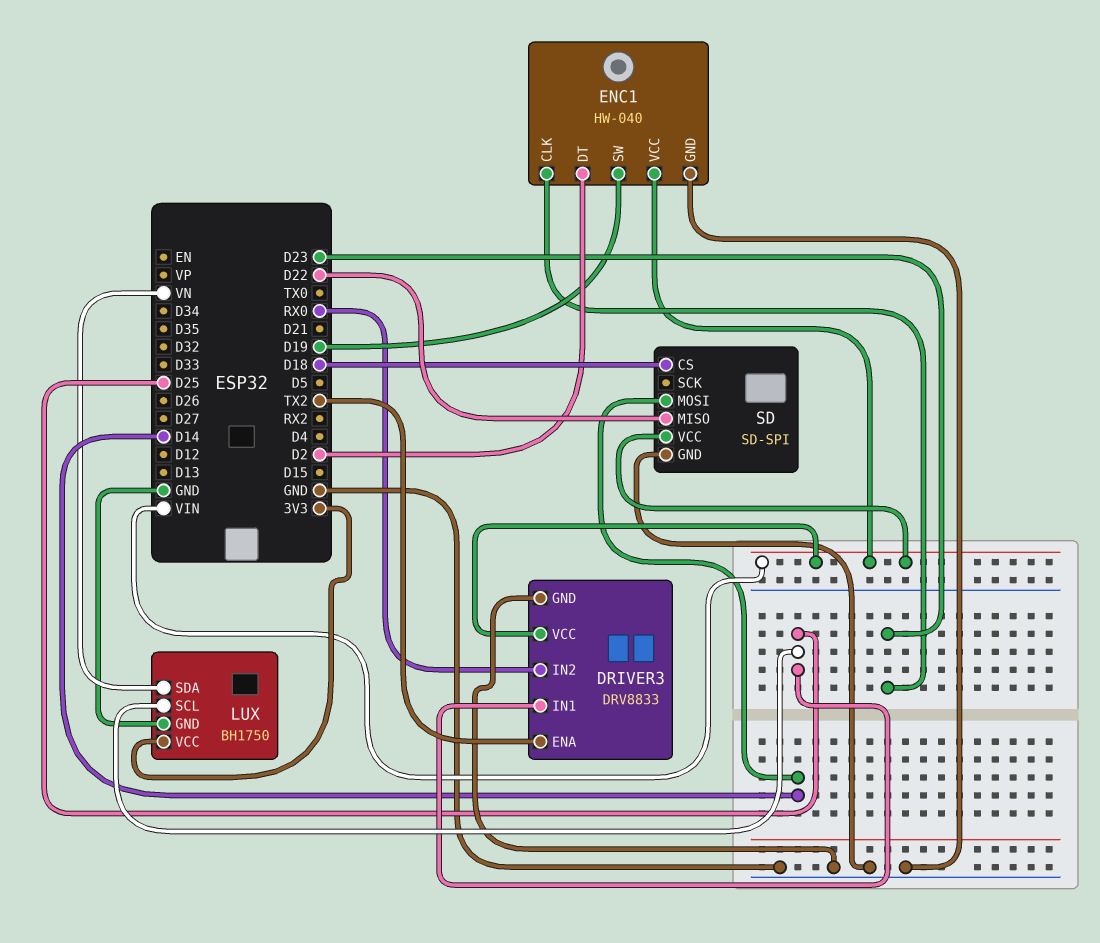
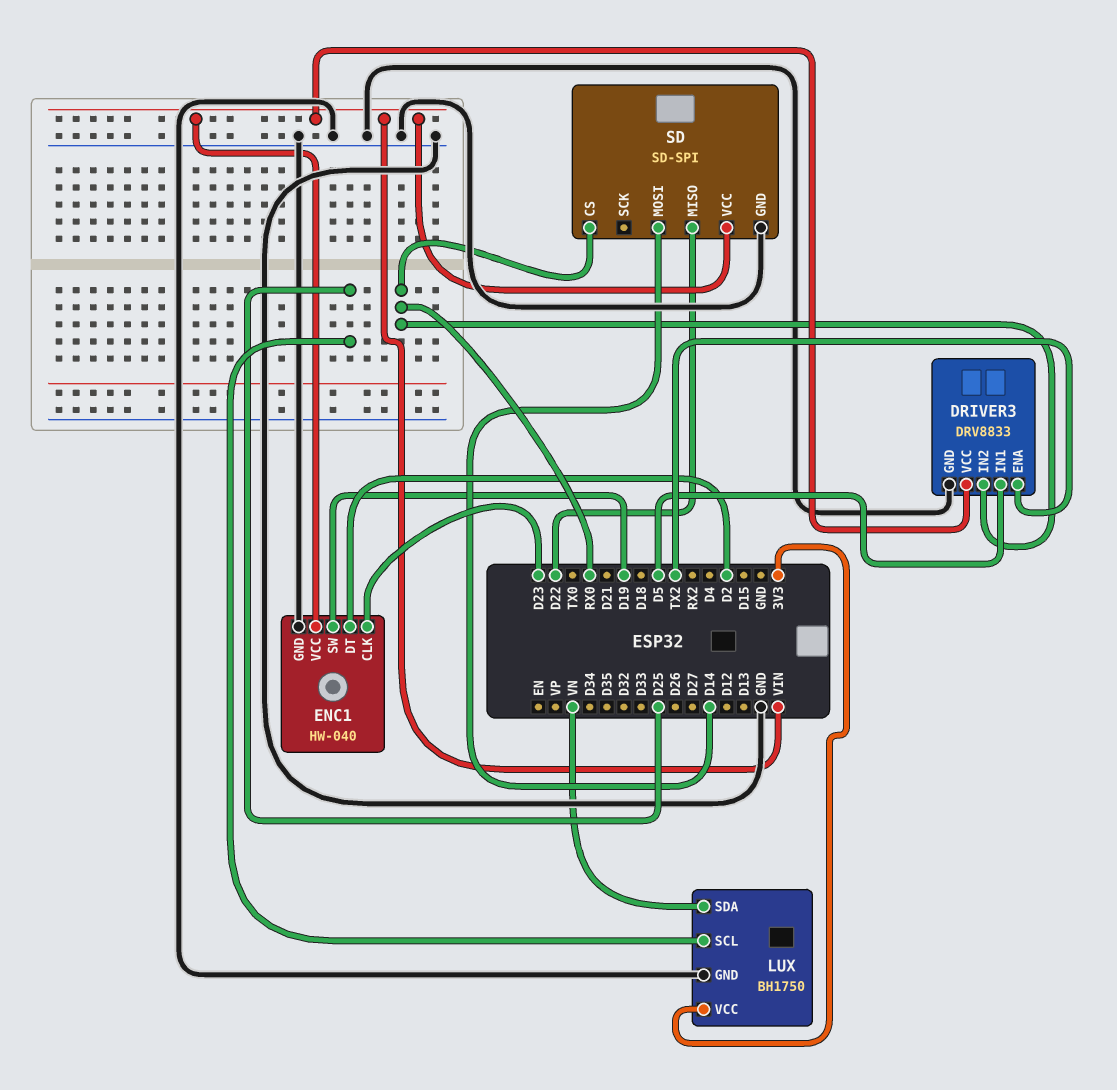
DRIVER3 pin IN1: D25 -> D5
SD pin CS: D18 -> RX0

